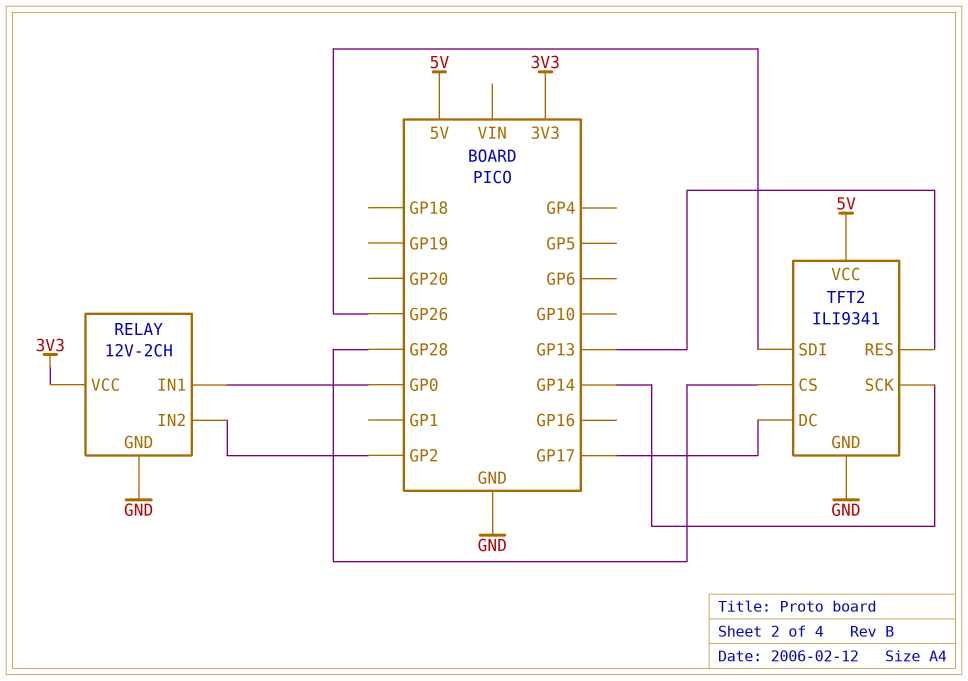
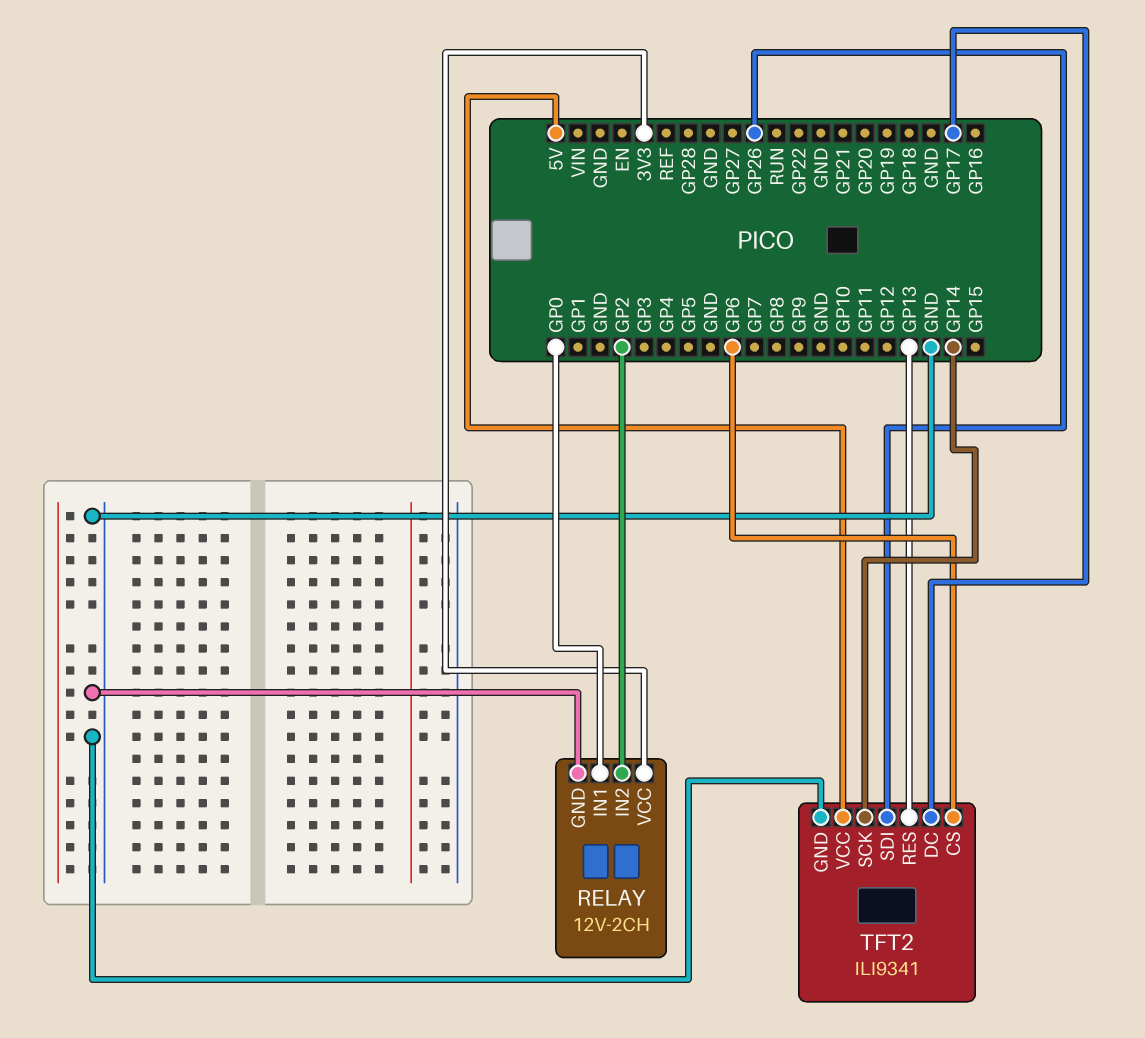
TFT2 pin CS: GP28 -> GP6

